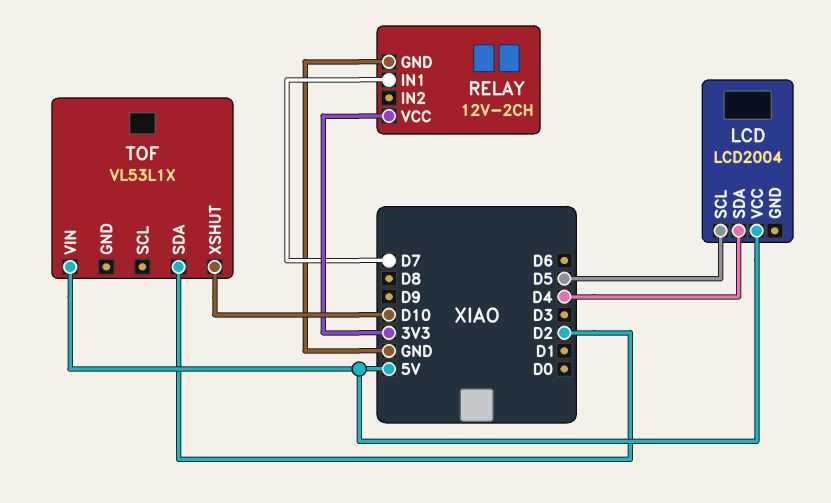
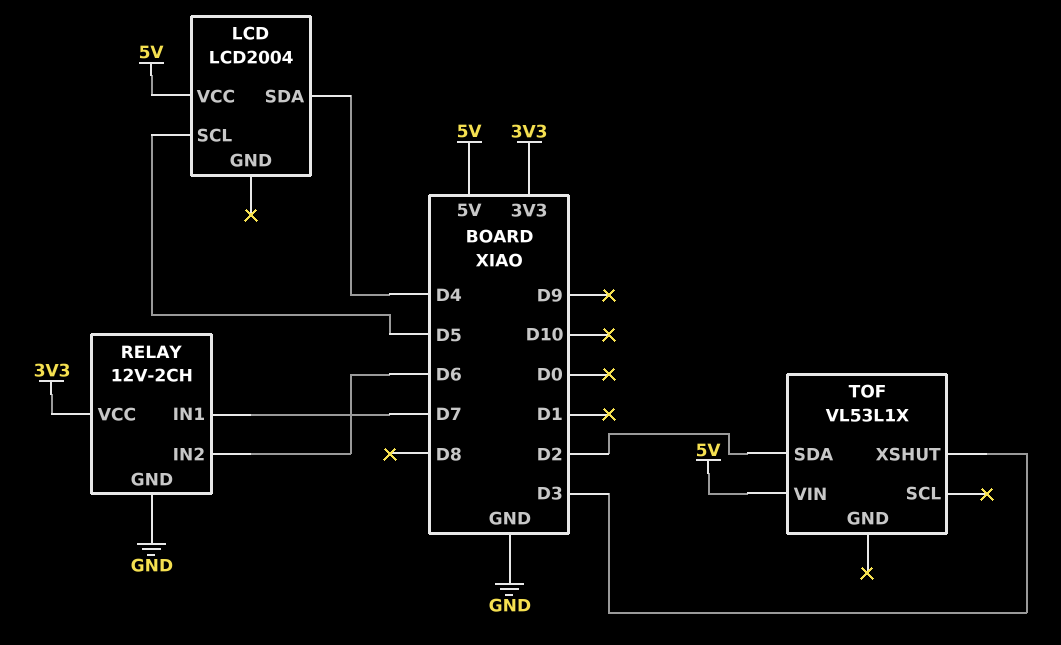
RELAY pin IN2: none -> D6
TOF pin XSHUT: D10 -> D3

